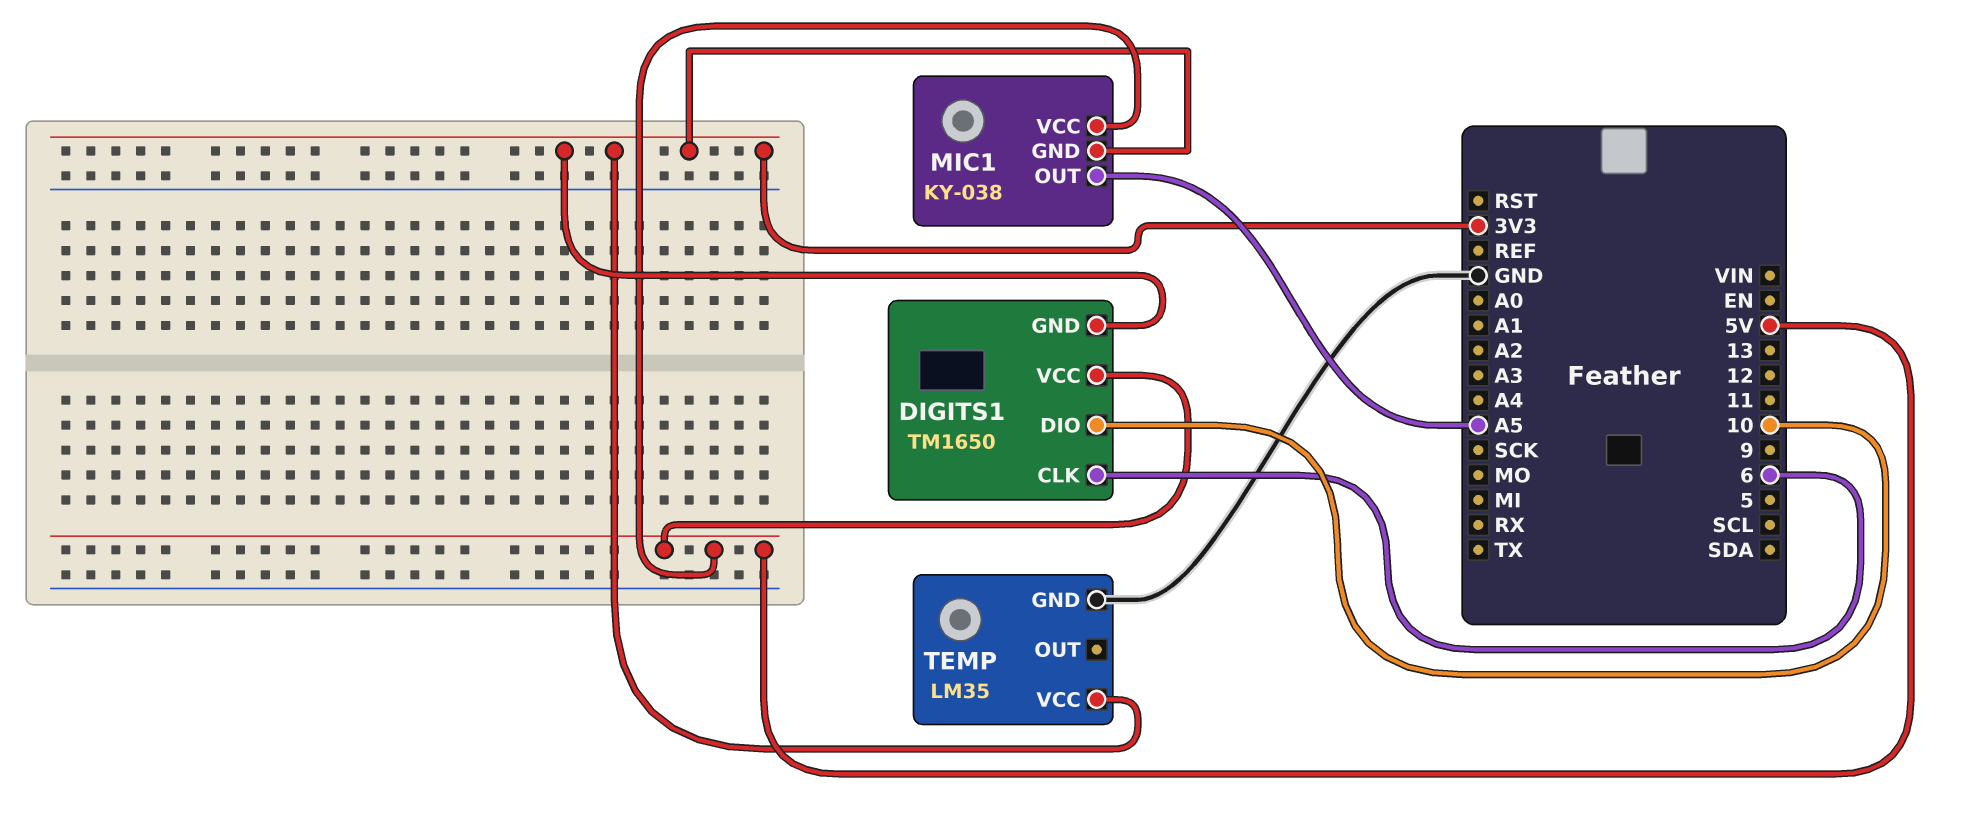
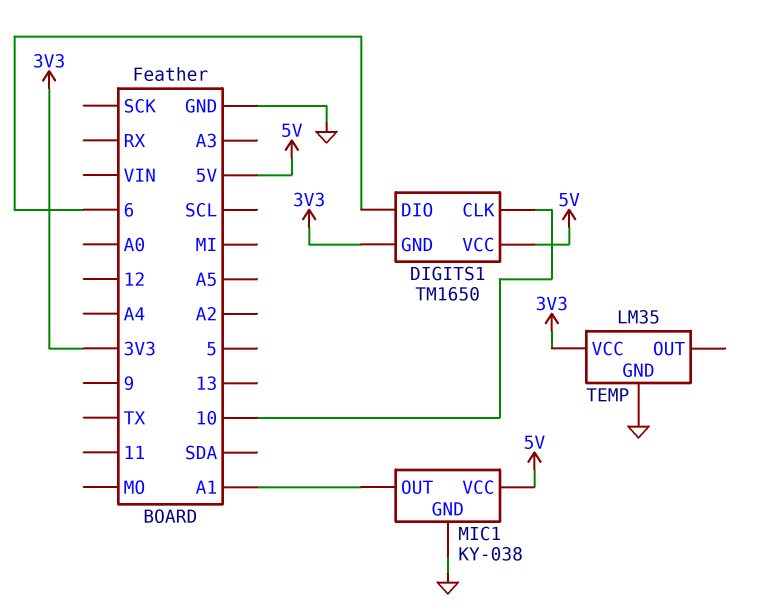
DIGITS1 pin CLK: 6 -> 10
DIGITS1 pin DIO: 10 -> 6
MIC1 pin GND: 3V3 -> GND
MIC1 pin OUT: A5 -> A1

